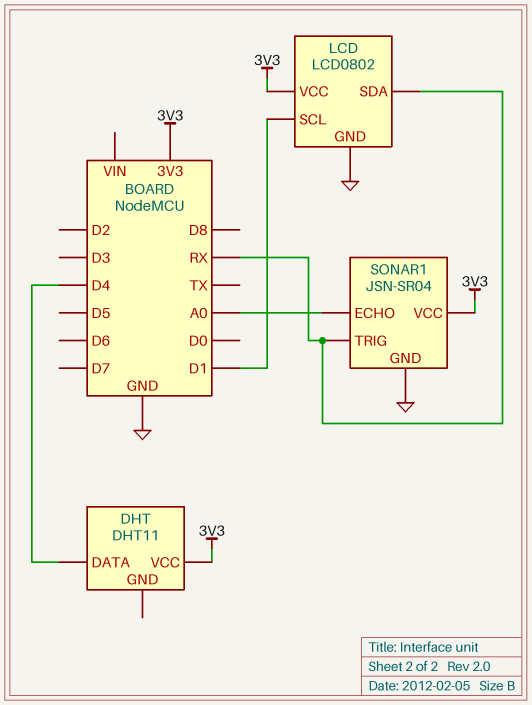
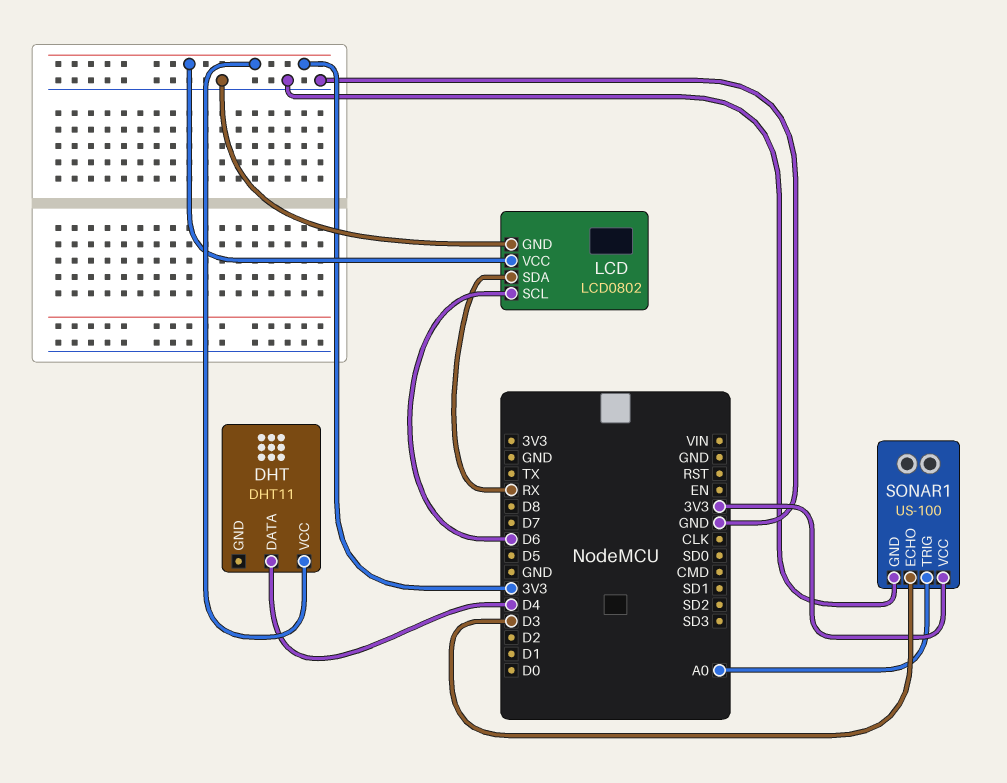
LCD pin SCL: D1 -> D6
SONAR1: JSN-SR04 -> US-100
SONAR1 pin ECHO: A0 -> D3
SONAR1 pin TRIG: RX -> A0

